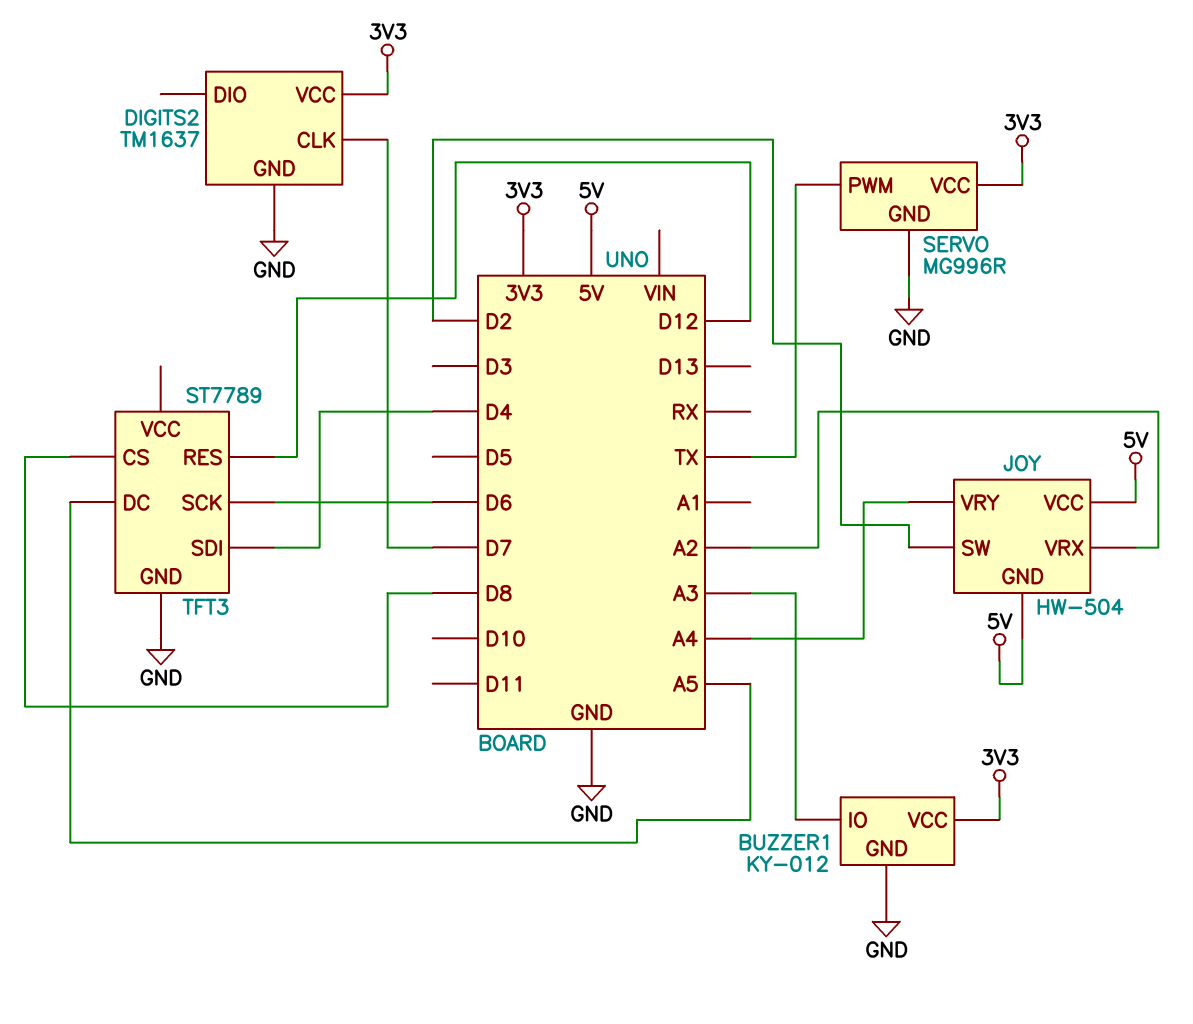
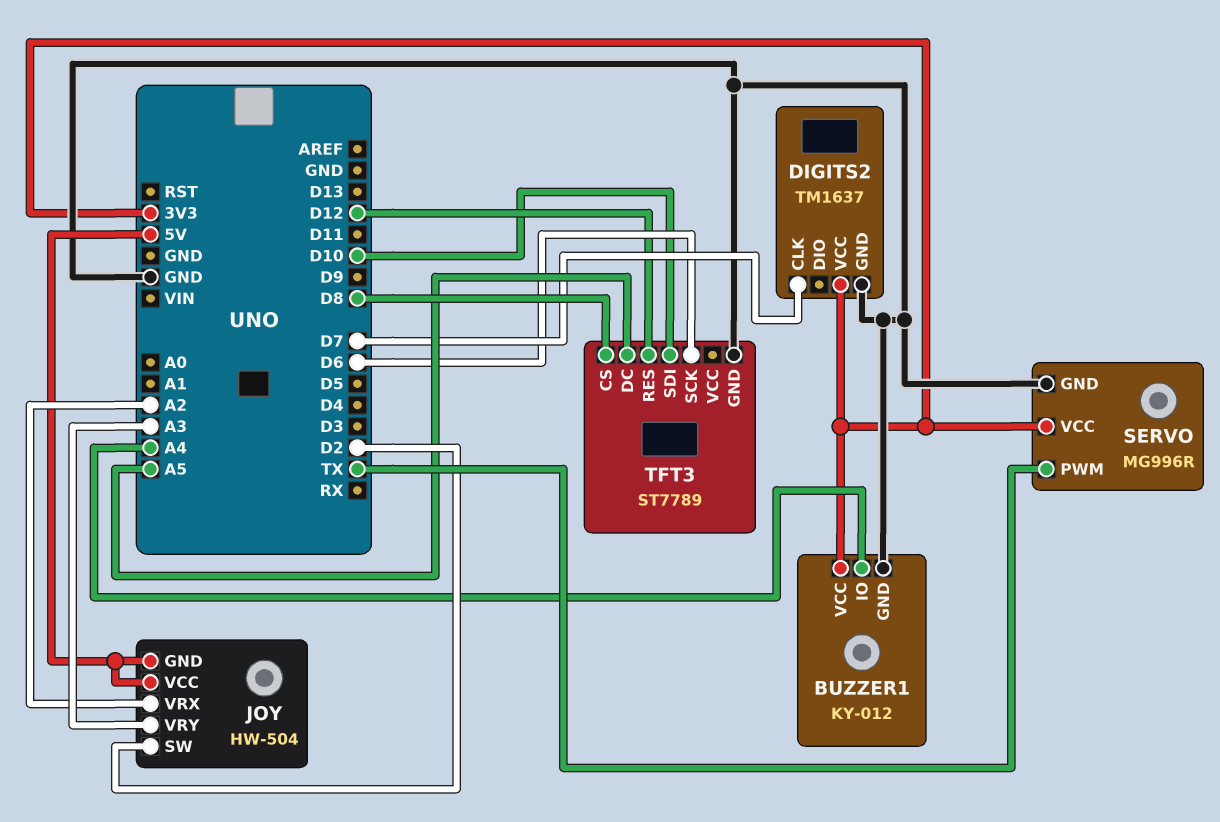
BUZZER1 pin IO: A3 -> A4
JOY pin VRY: A4 -> A3
TFT3 pin SDI: D4 -> D10

